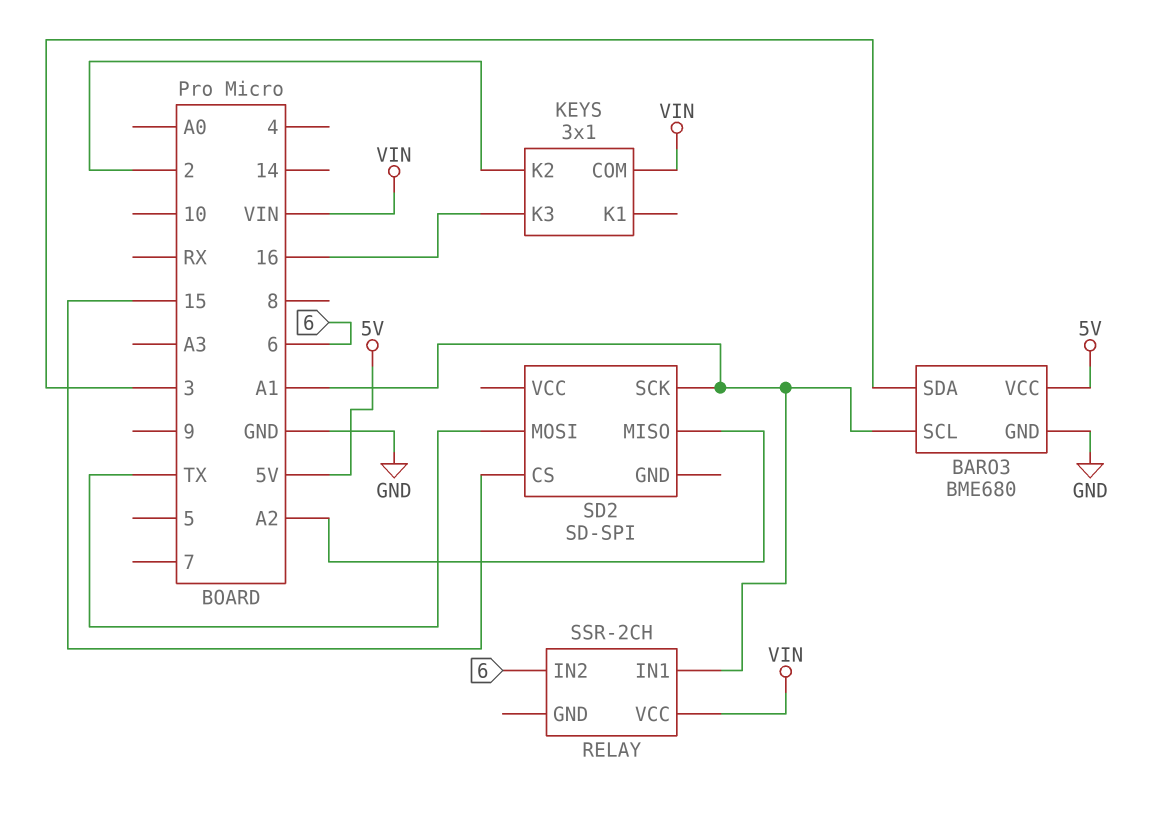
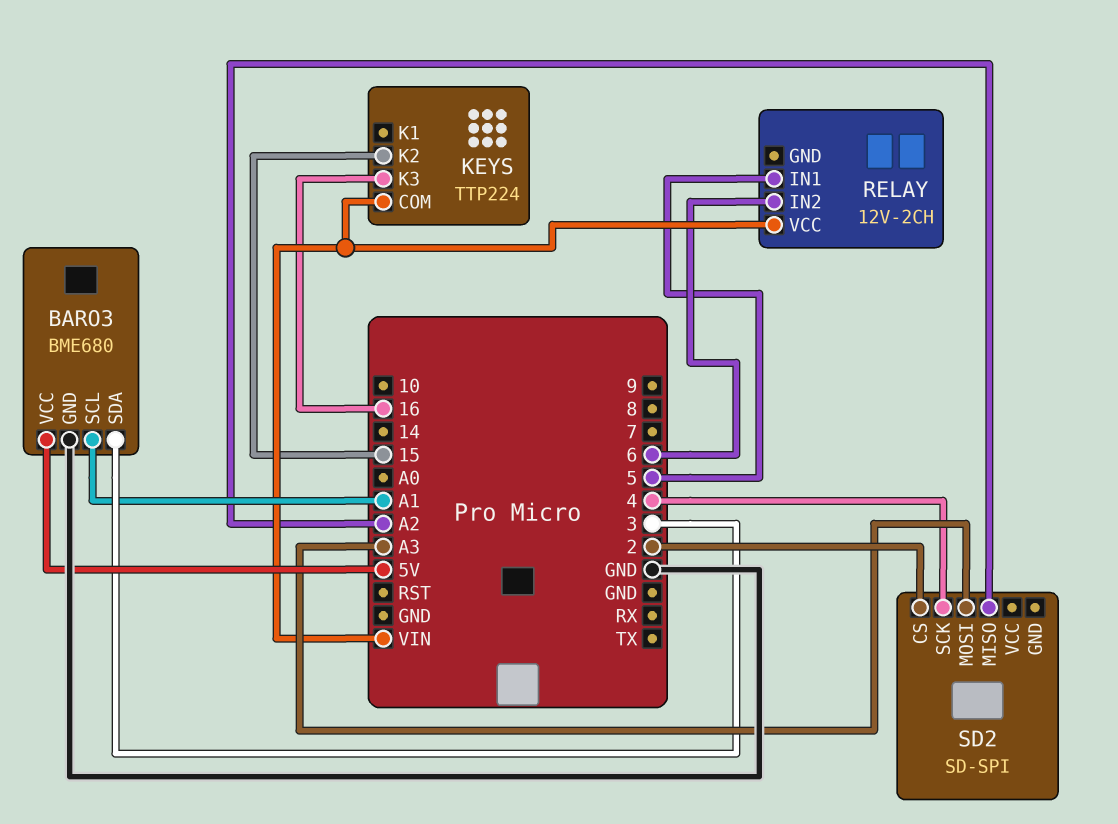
KEYS: 3x1 -> TTP224
KEYS pin K2: 2 -> 15
RELAY: SSR-2CH -> 12V-2CH
RELAY pin IN1: A1 -> 5
SD2 pin CS: 15 -> 2
SD2 pin MOSI: TX -> A3
SD2 pin SCK: A1 -> 4

